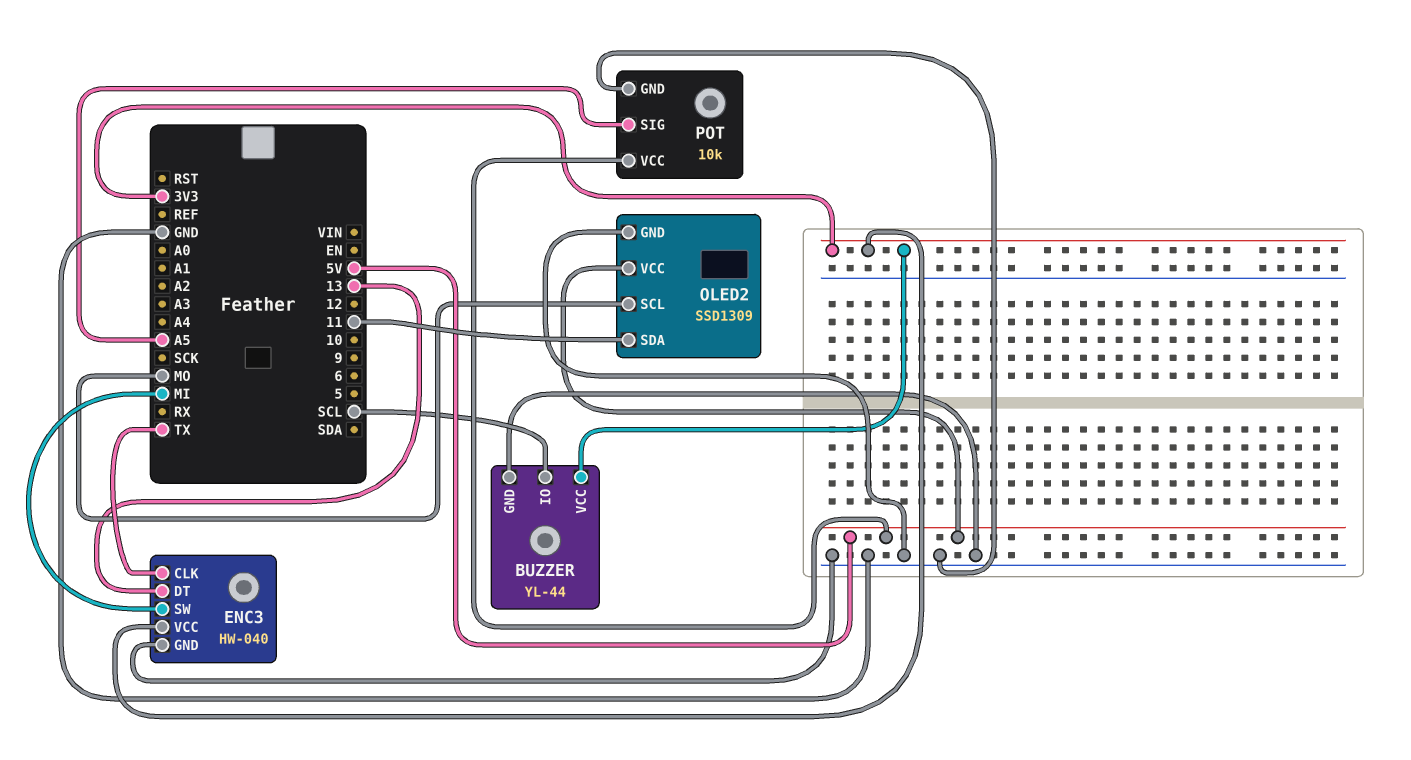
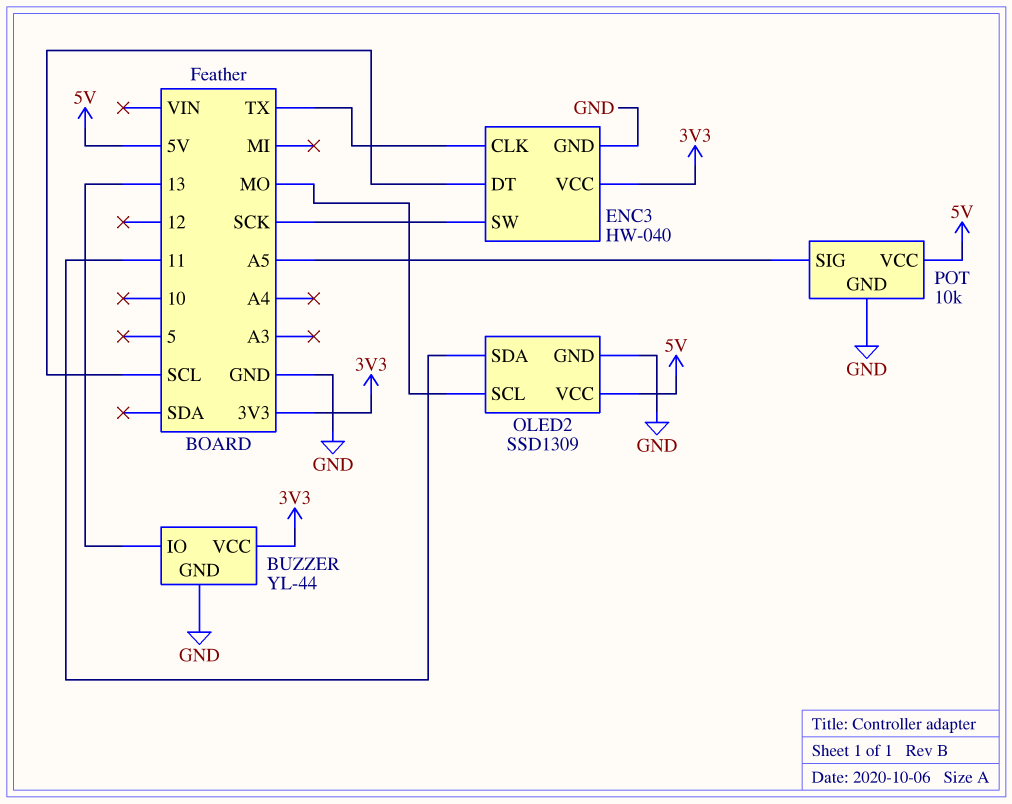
BUZZER pin IO: SCL -> 13
ENC3 pin DT: 13 -> SCL
ENC3 pin SW: MI -> SCK

